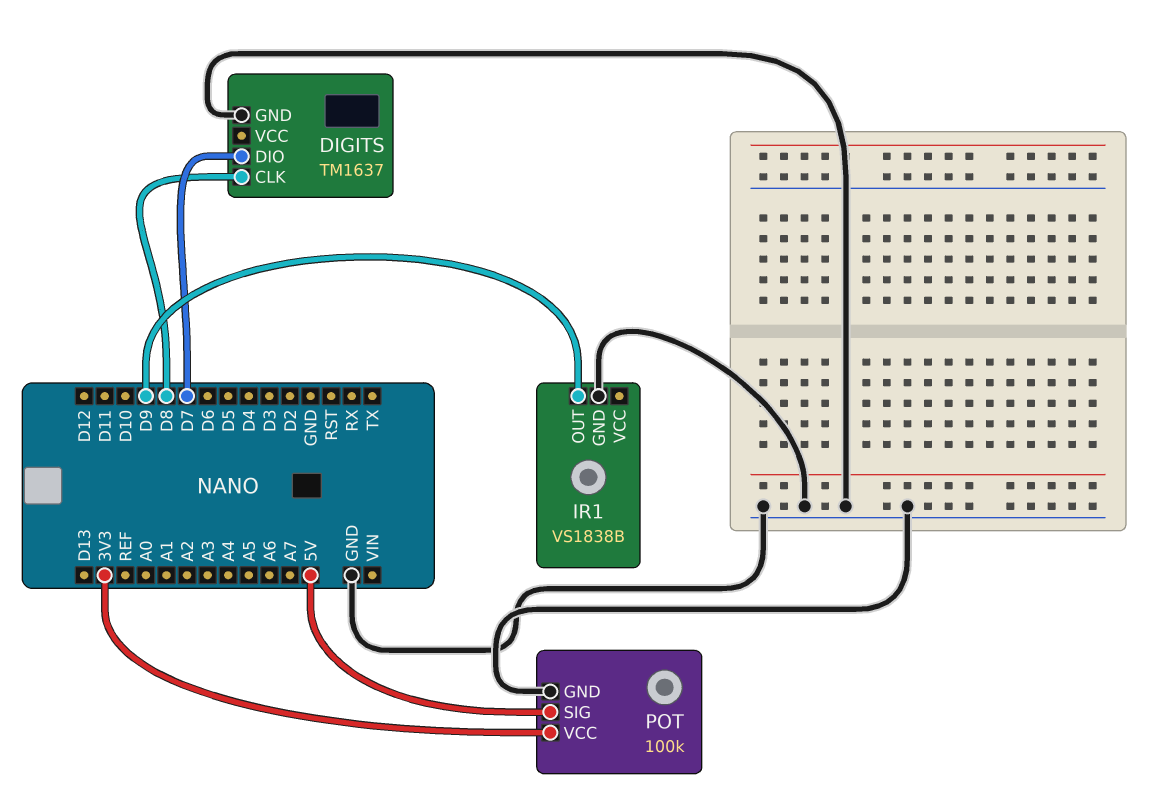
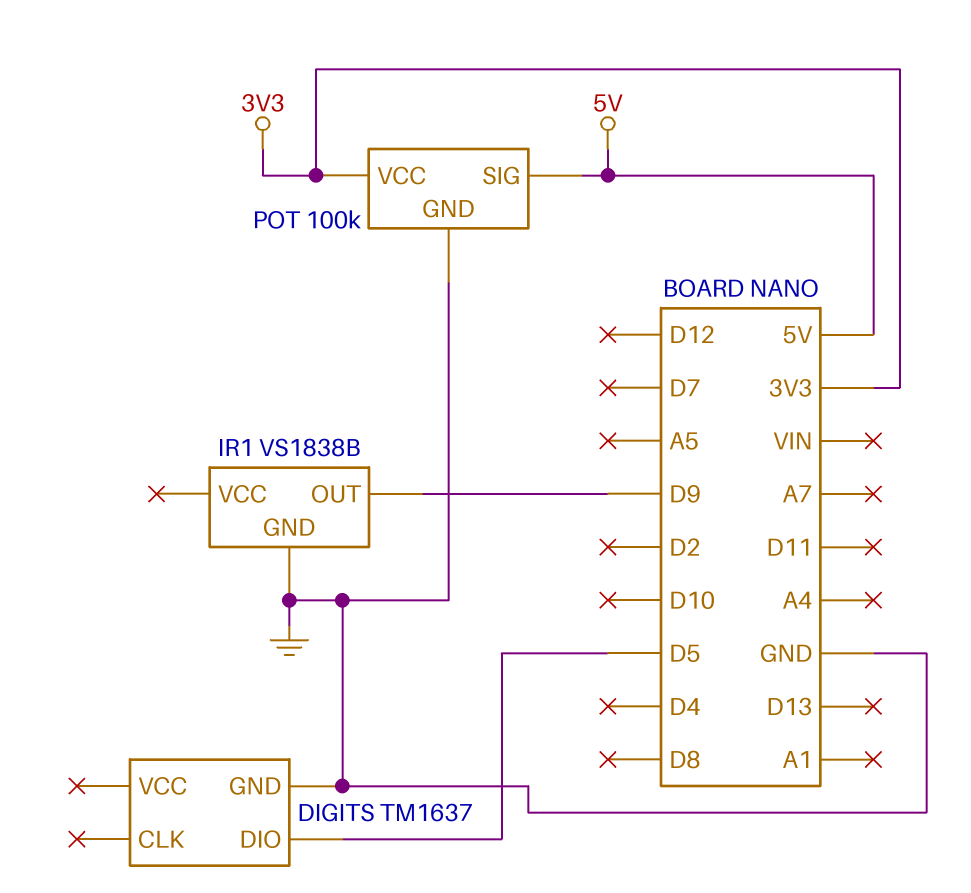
DIGITS pin CLK: D8 -> none
DIGITS pin DIO: D7 -> D5

